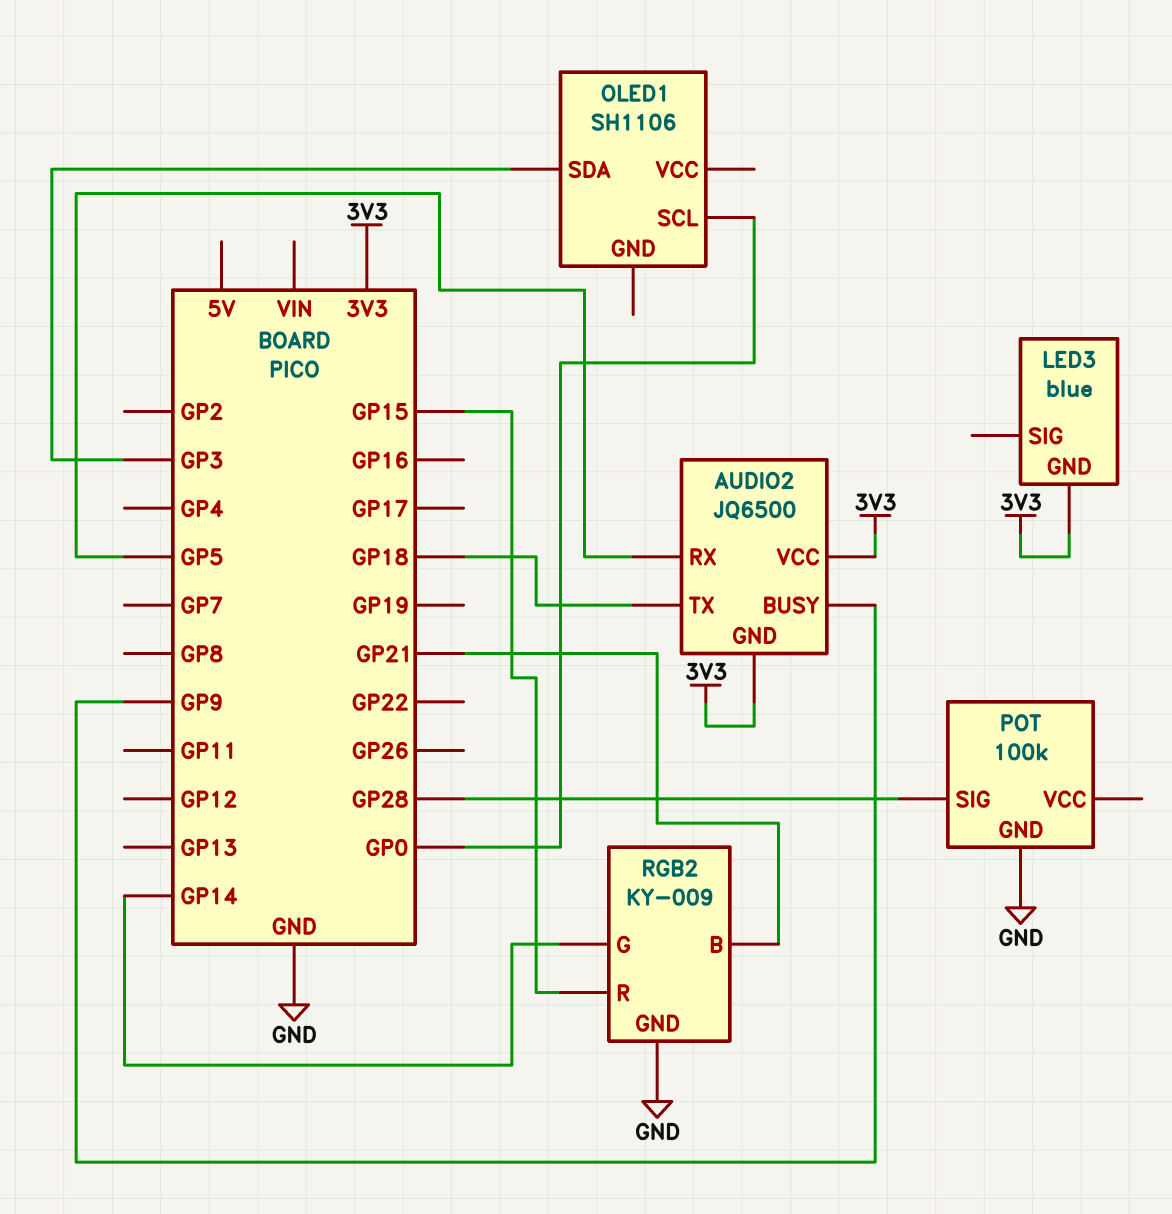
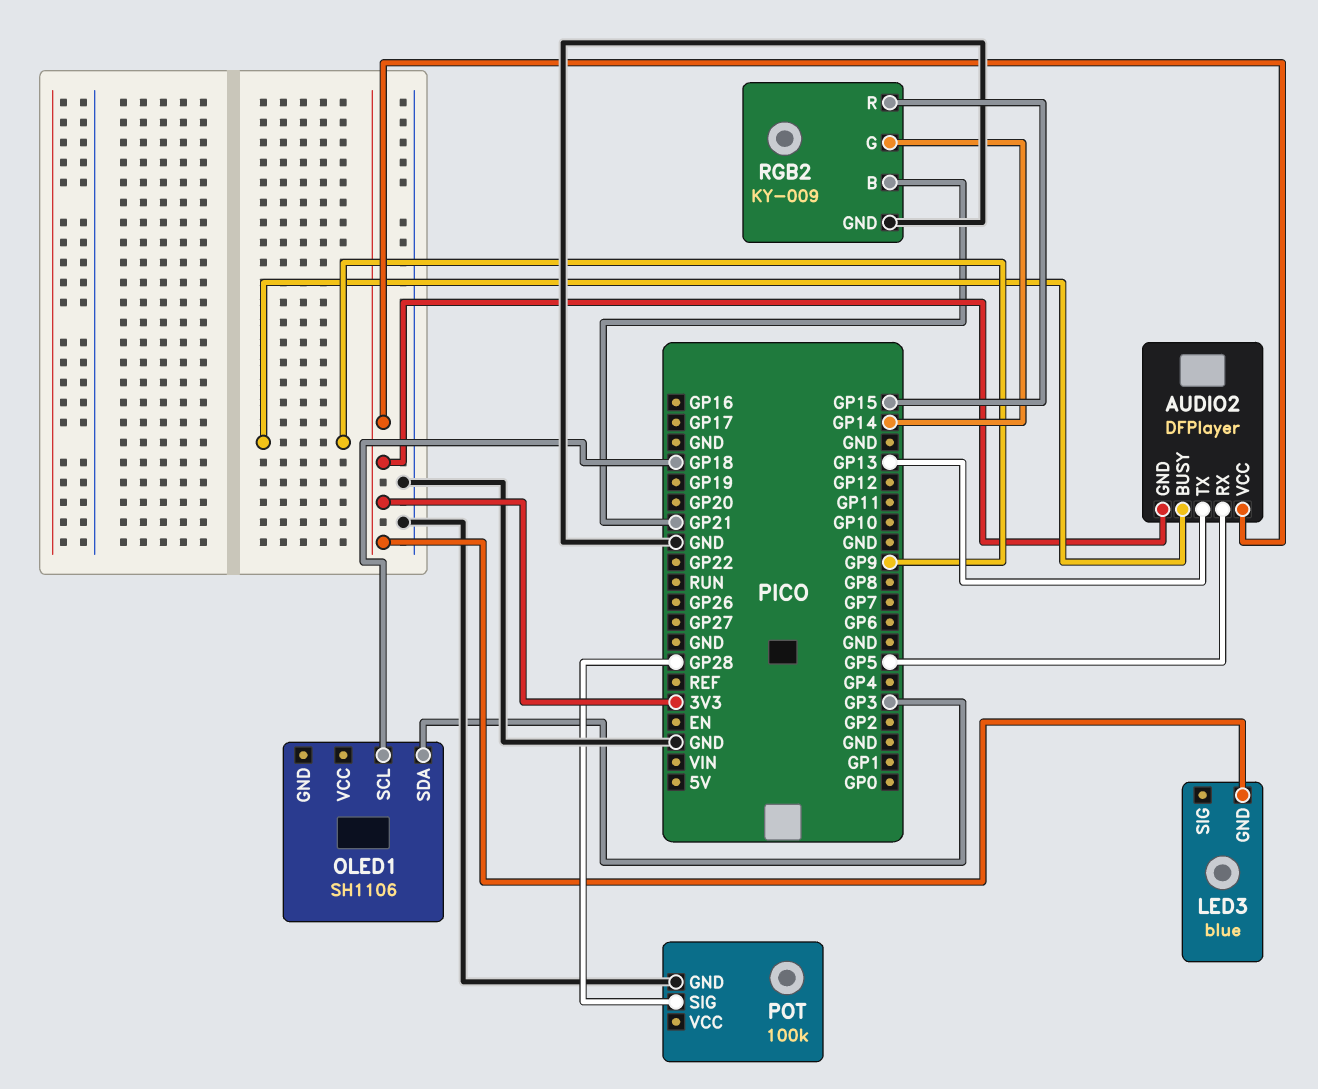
AUDIO2: JQ6500 -> DFPlayer
AUDIO2 pin TX: GP18 -> GP13
OLED1 pin SCL: GP0 -> GP18

